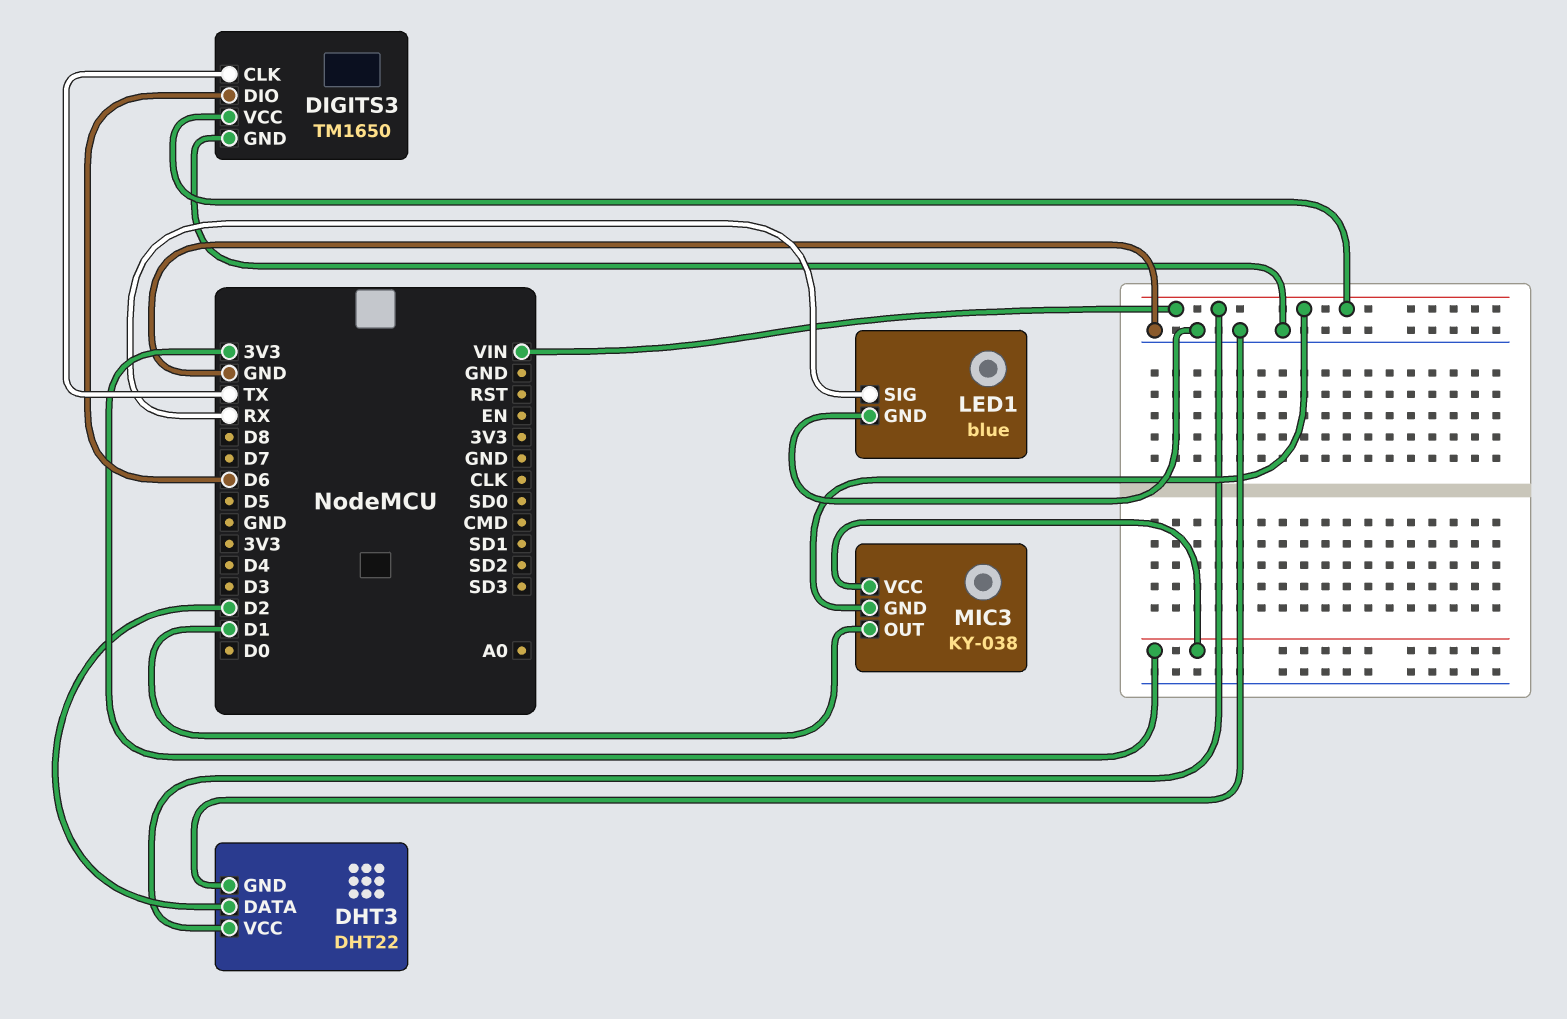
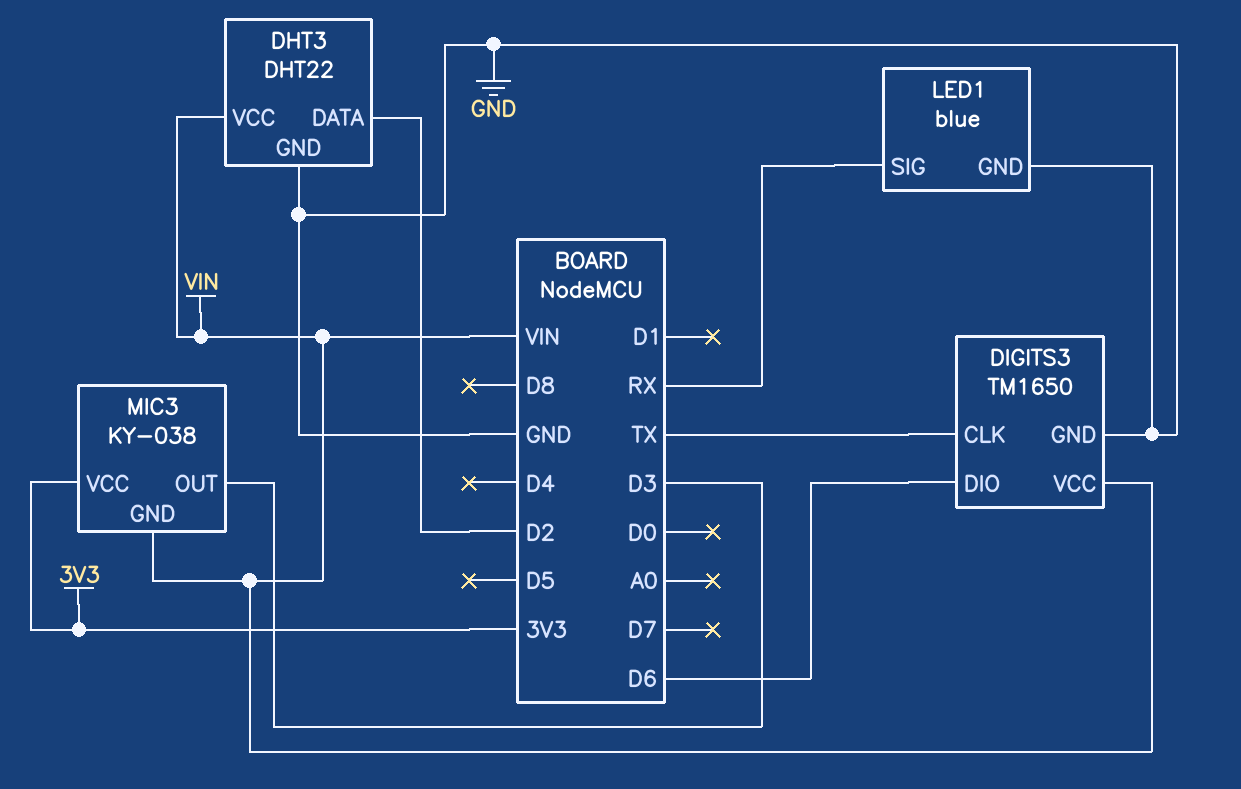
MIC3 pin OUT: D1 -> D3

